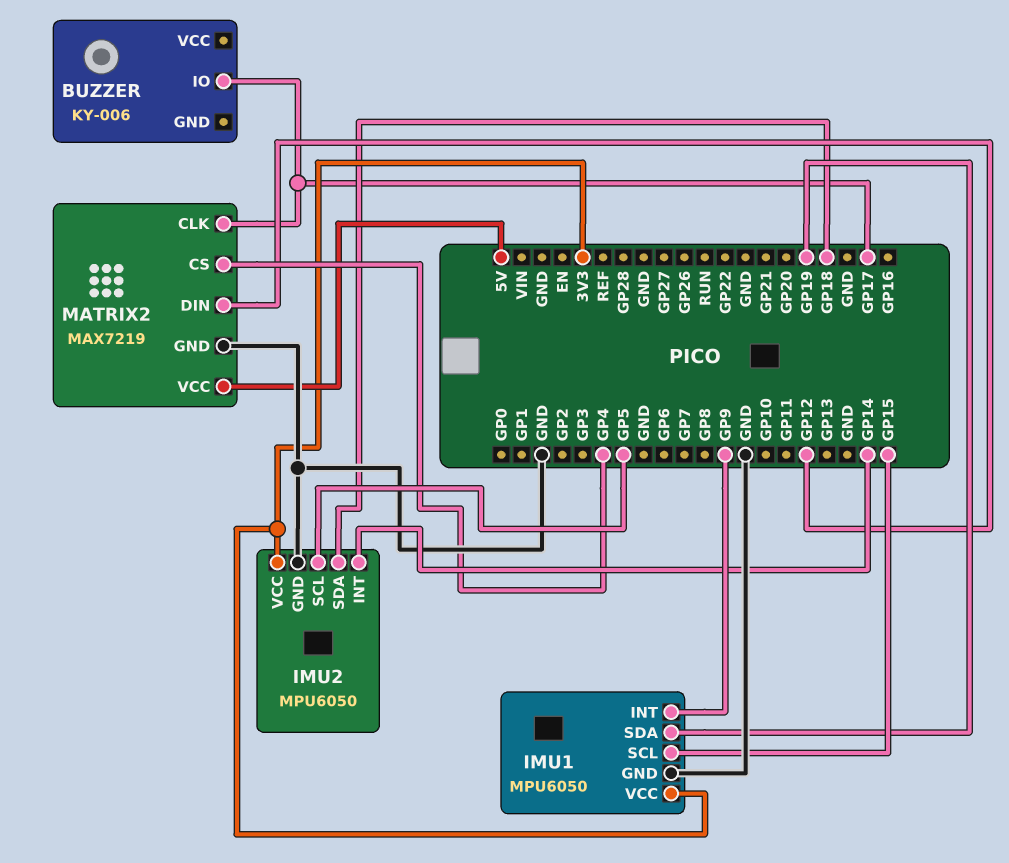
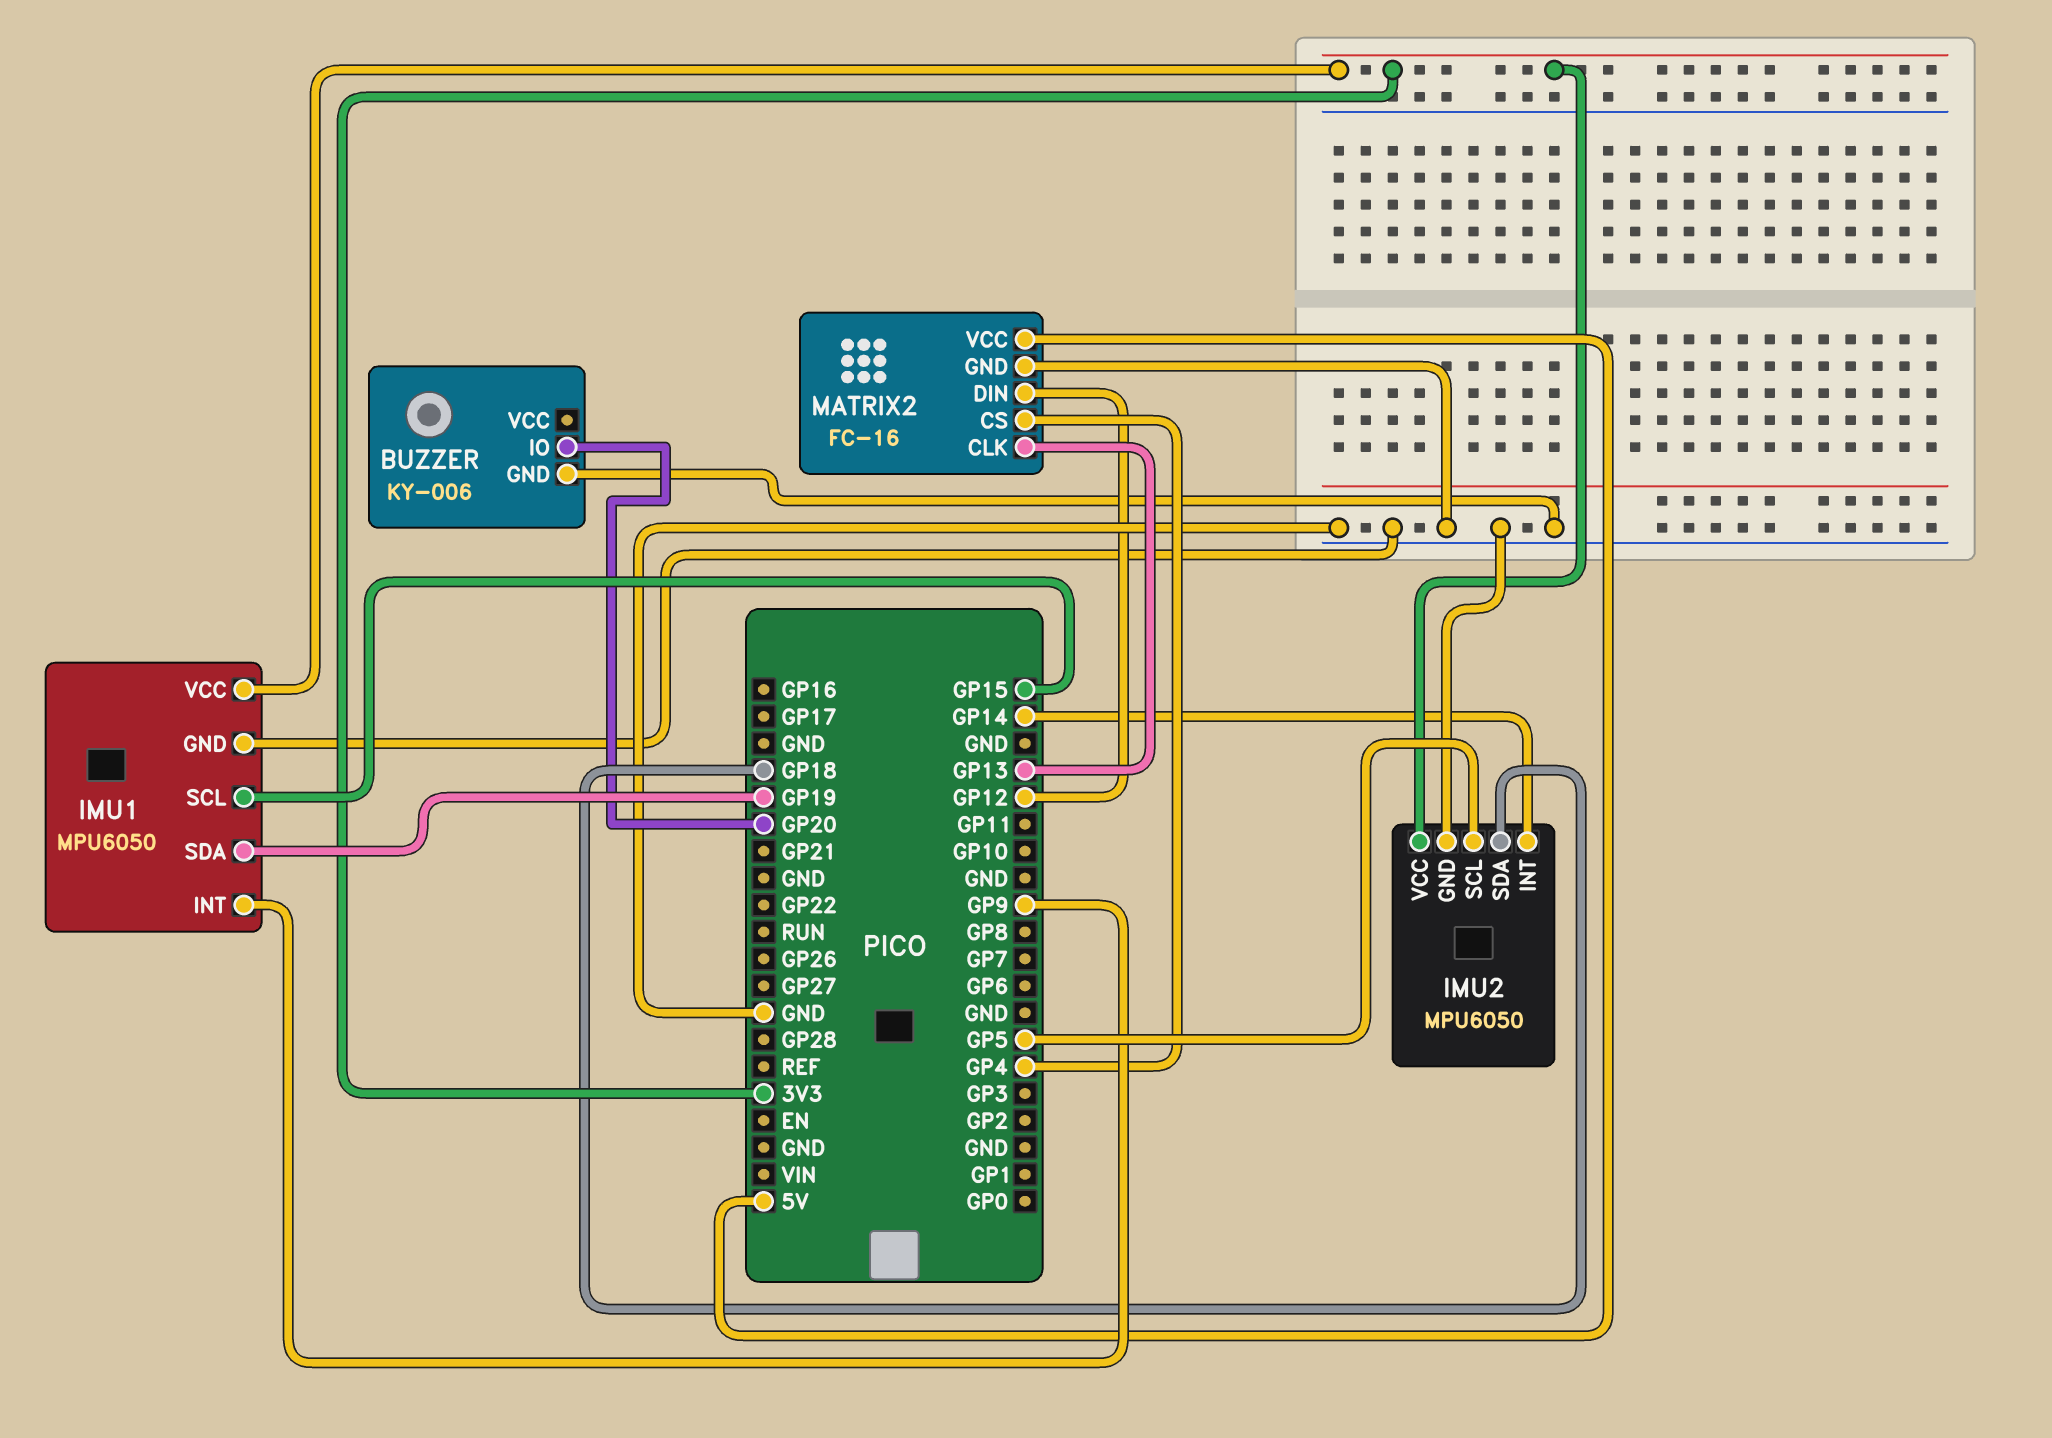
BUZZER pin GND: none -> GND
BUZZER pin IO: GP17 -> GP20
MATRIX2: MAX7219 -> FC-16
MATRIX2 pin CLK: GP17 -> GP13

